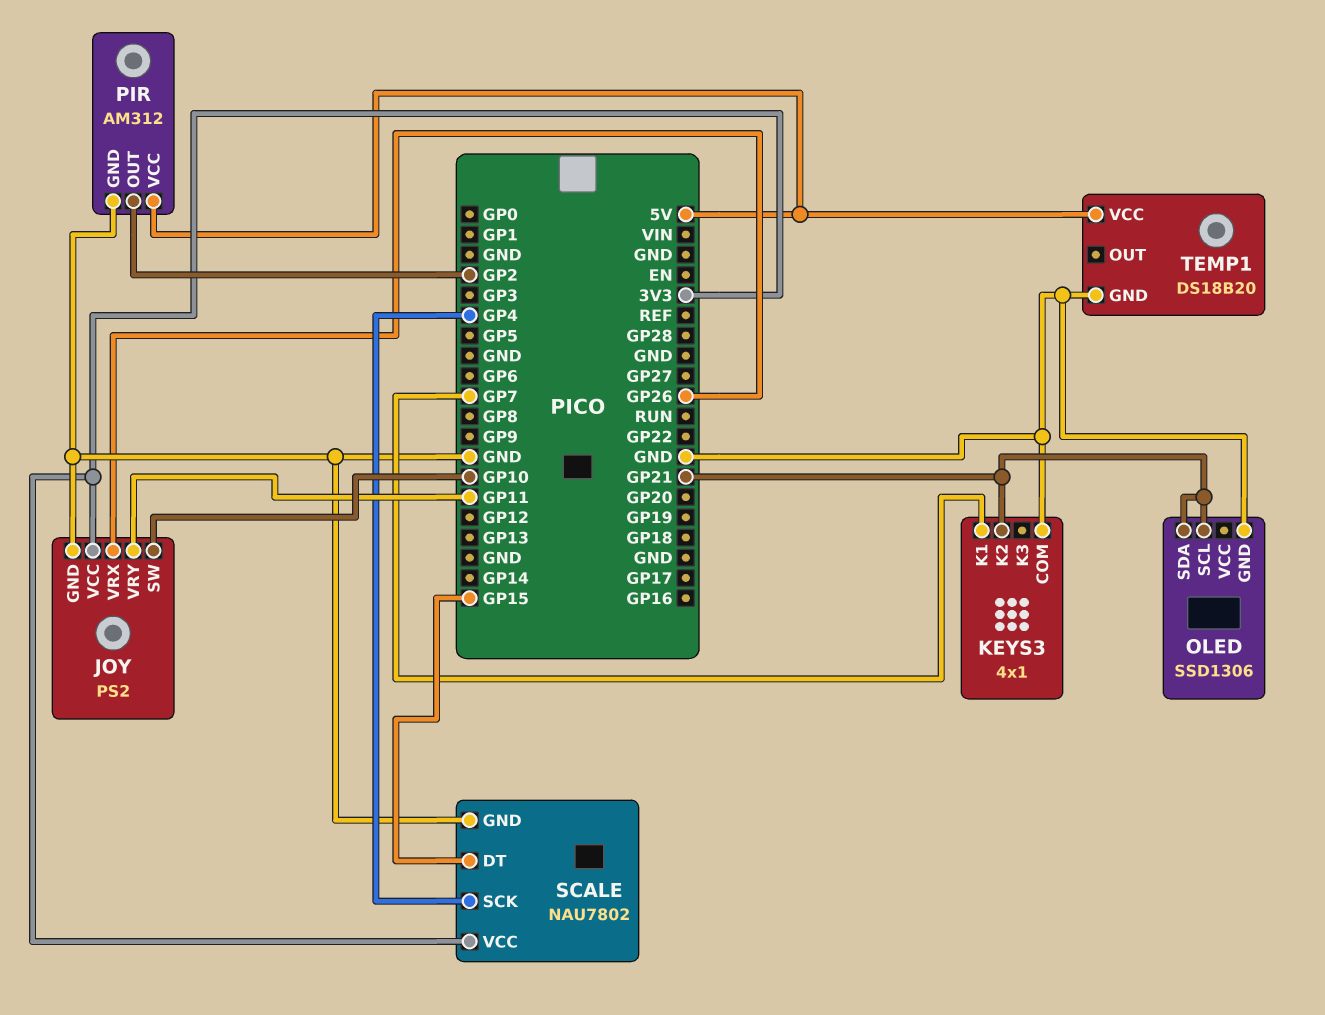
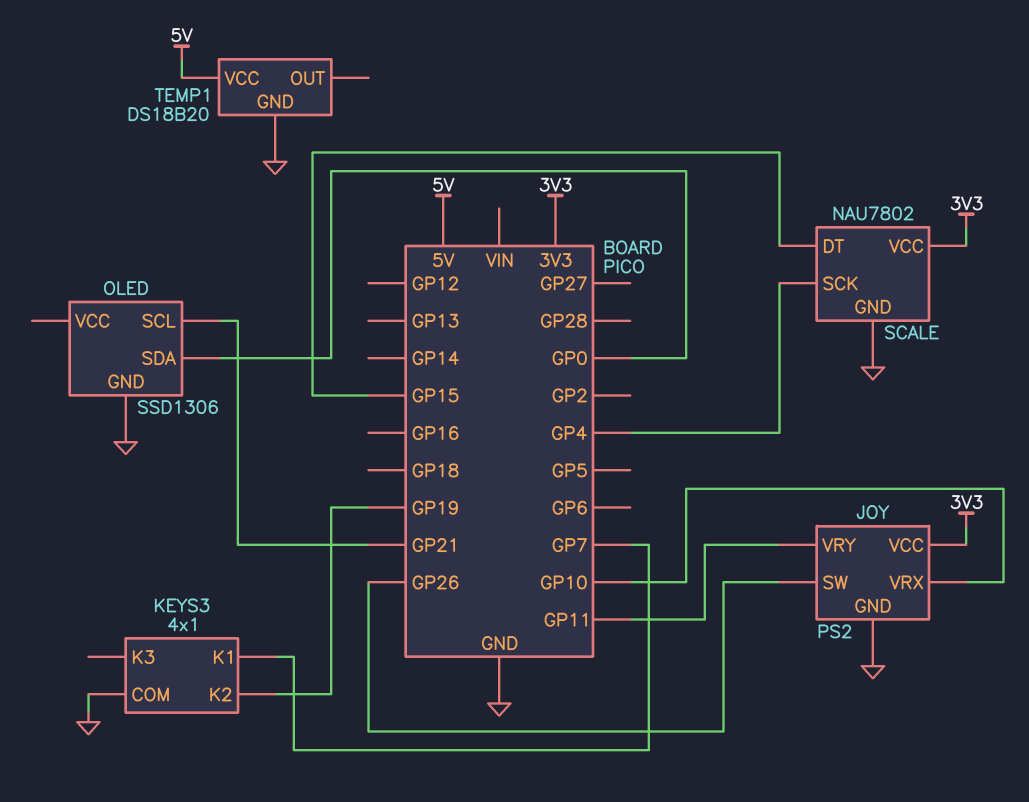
JOY pin SW: GP10 -> GP26
JOY pin VRX: GP26 -> GP10
KEYS3 pin K2: GP21 -> GP19
OLED pin SDA: GP21 -> GP0
PIR: AM312 -> none
PIR pin GND: GND -> none
PIR pin OUT: GP2 -> none
PIR pin VCC: 5V -> none

